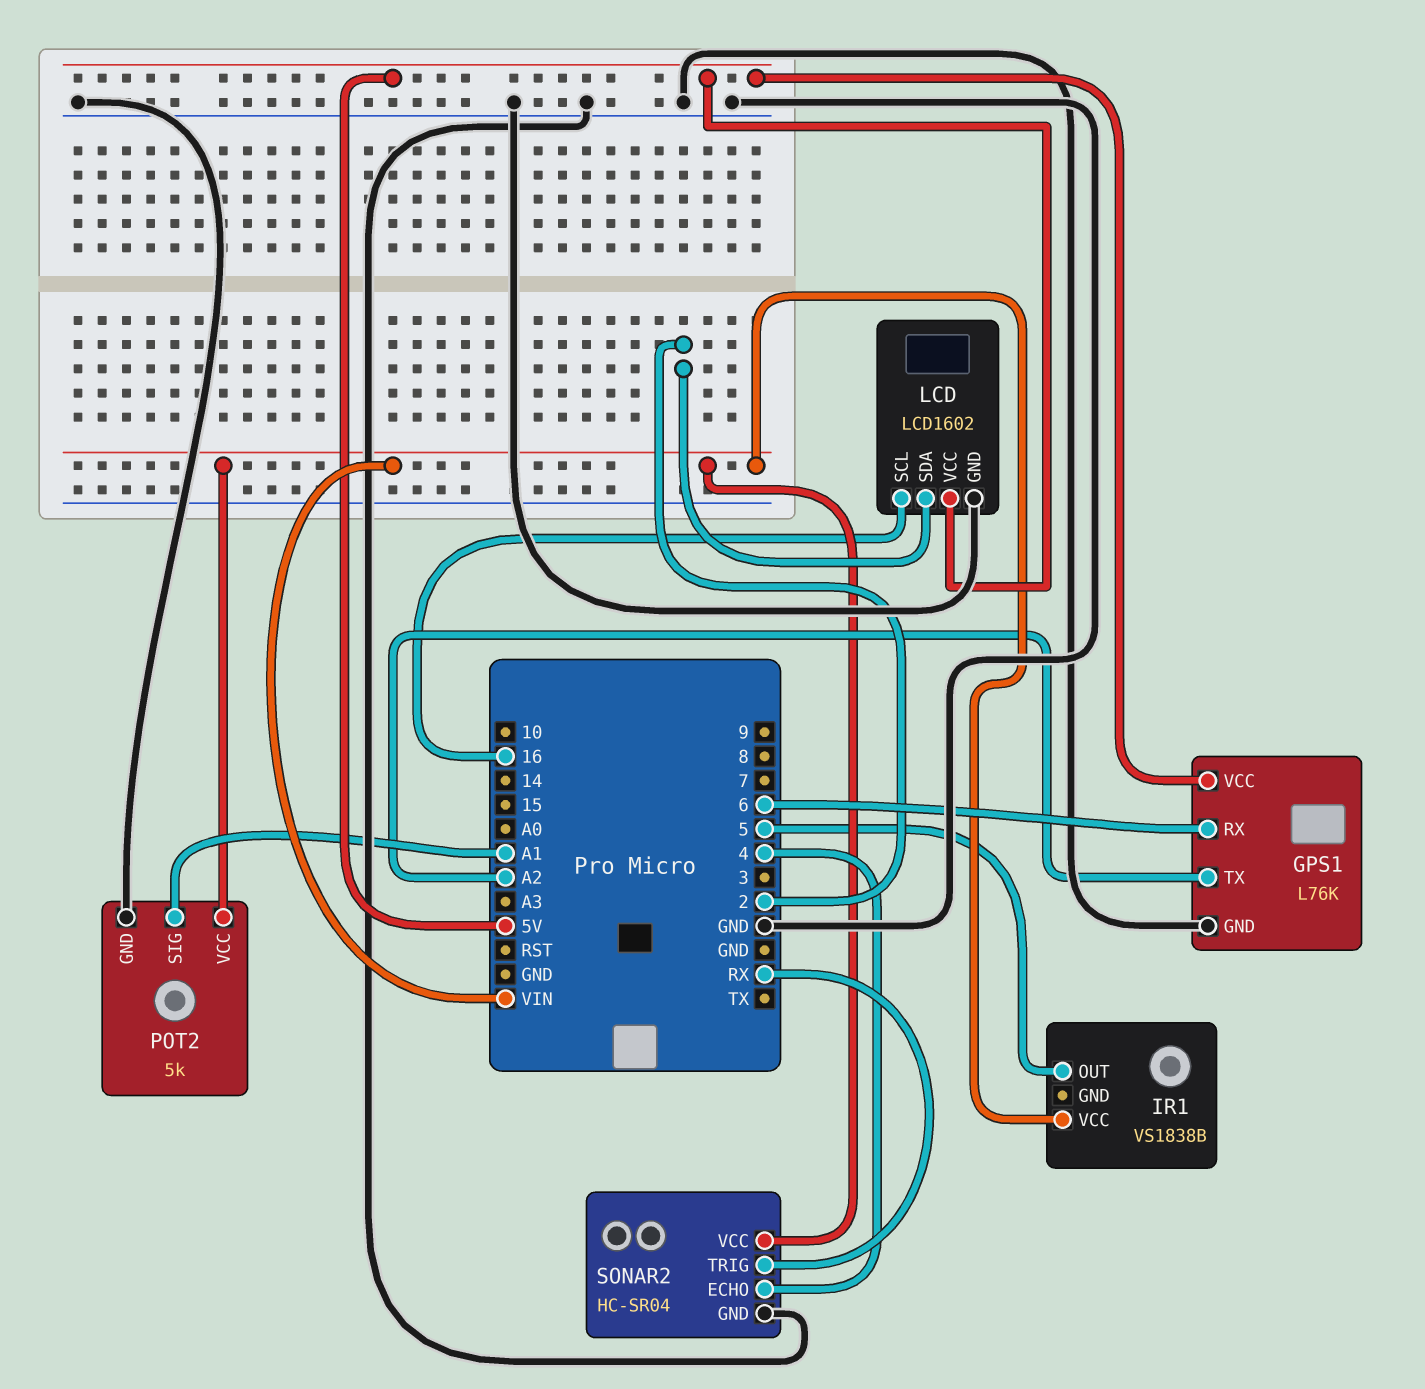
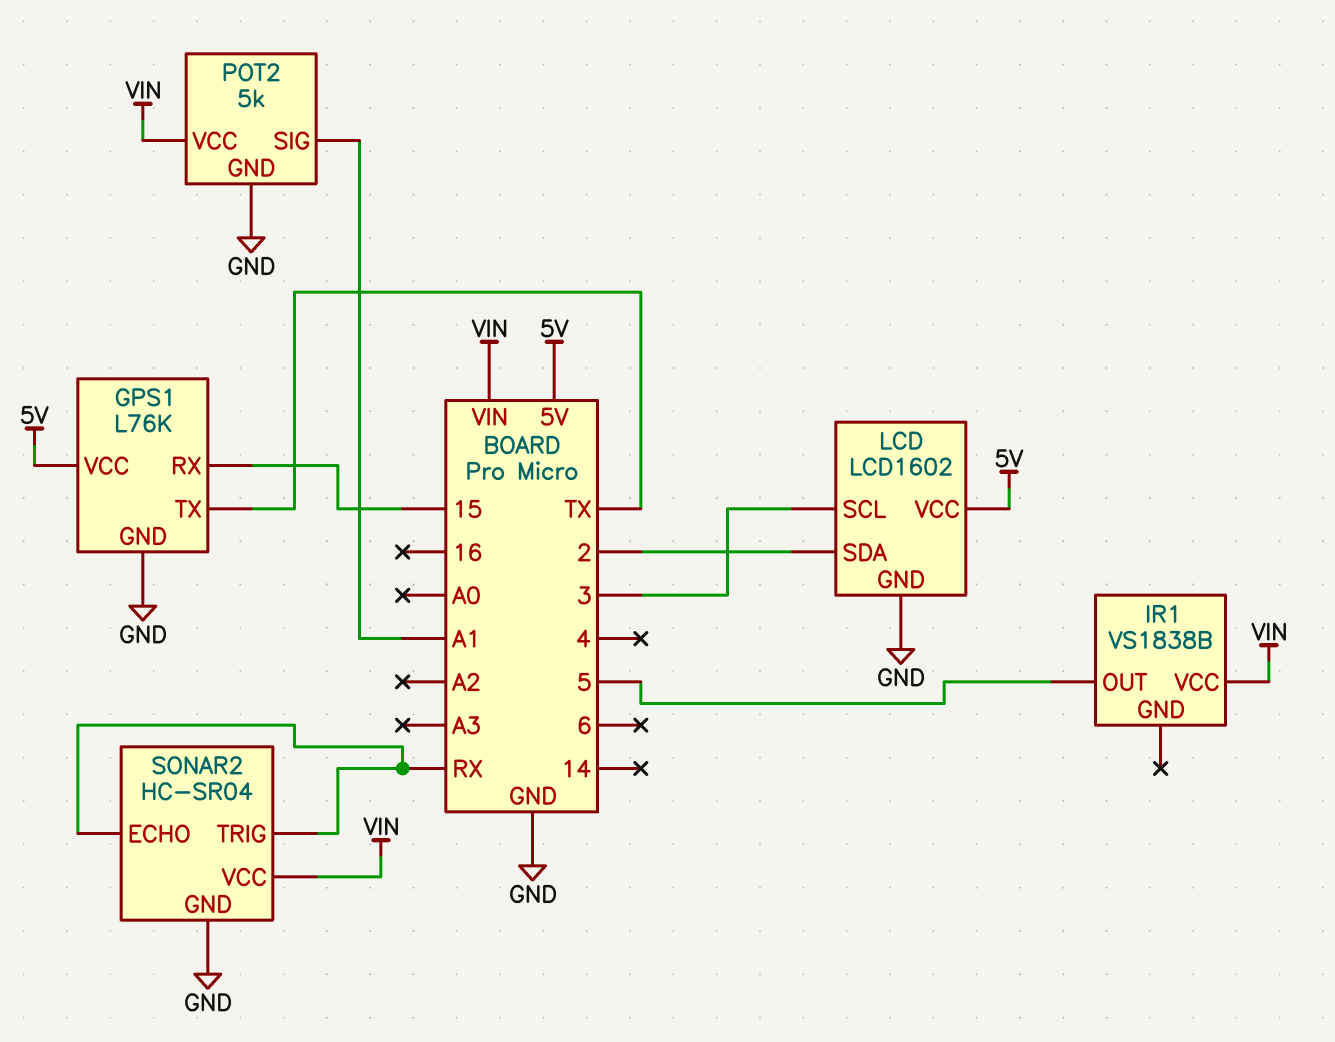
GPS1 pin RX: 6 -> 15
GPS1 pin TX: A2 -> TX
LCD pin SCL: 16 -> 3
SONAR2 pin ECHO: 4 -> RX

